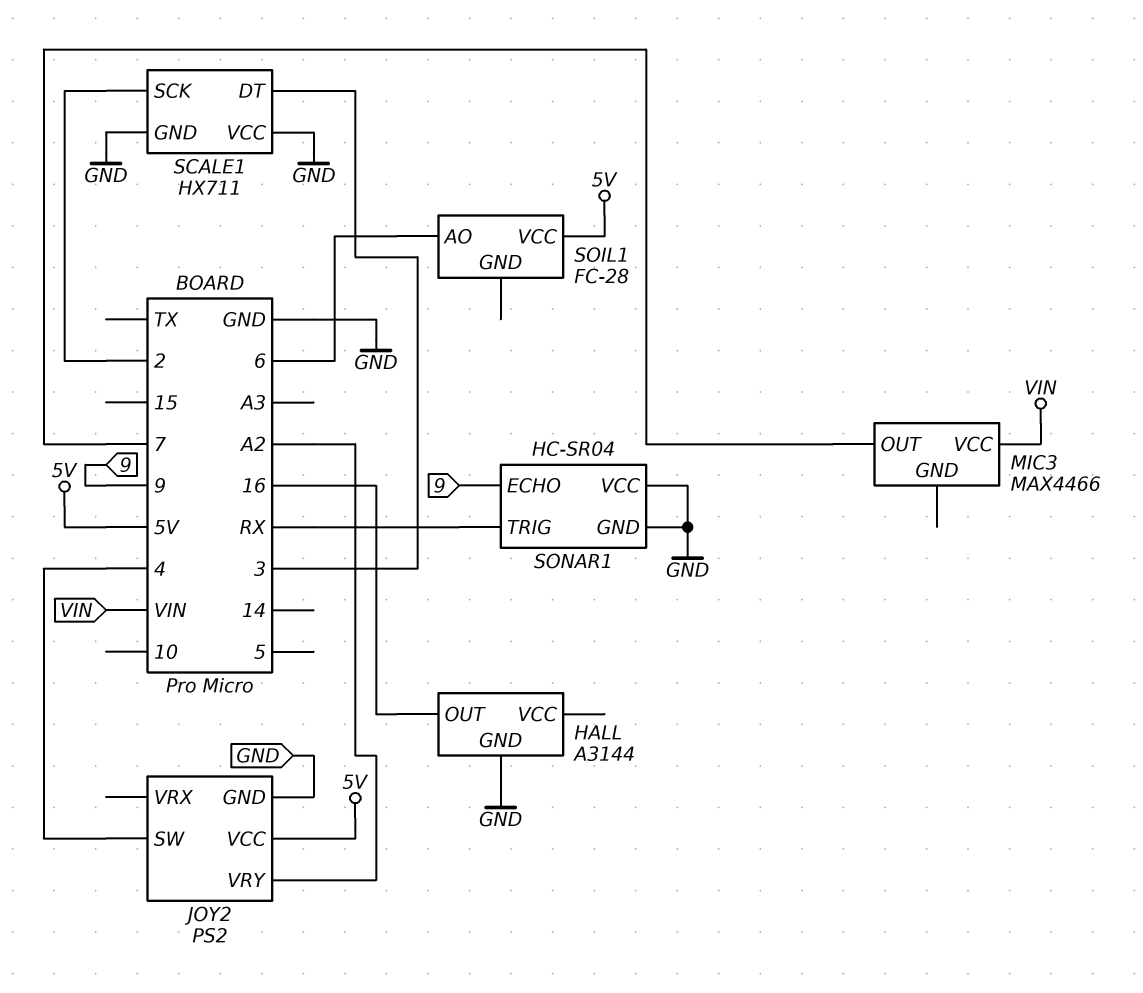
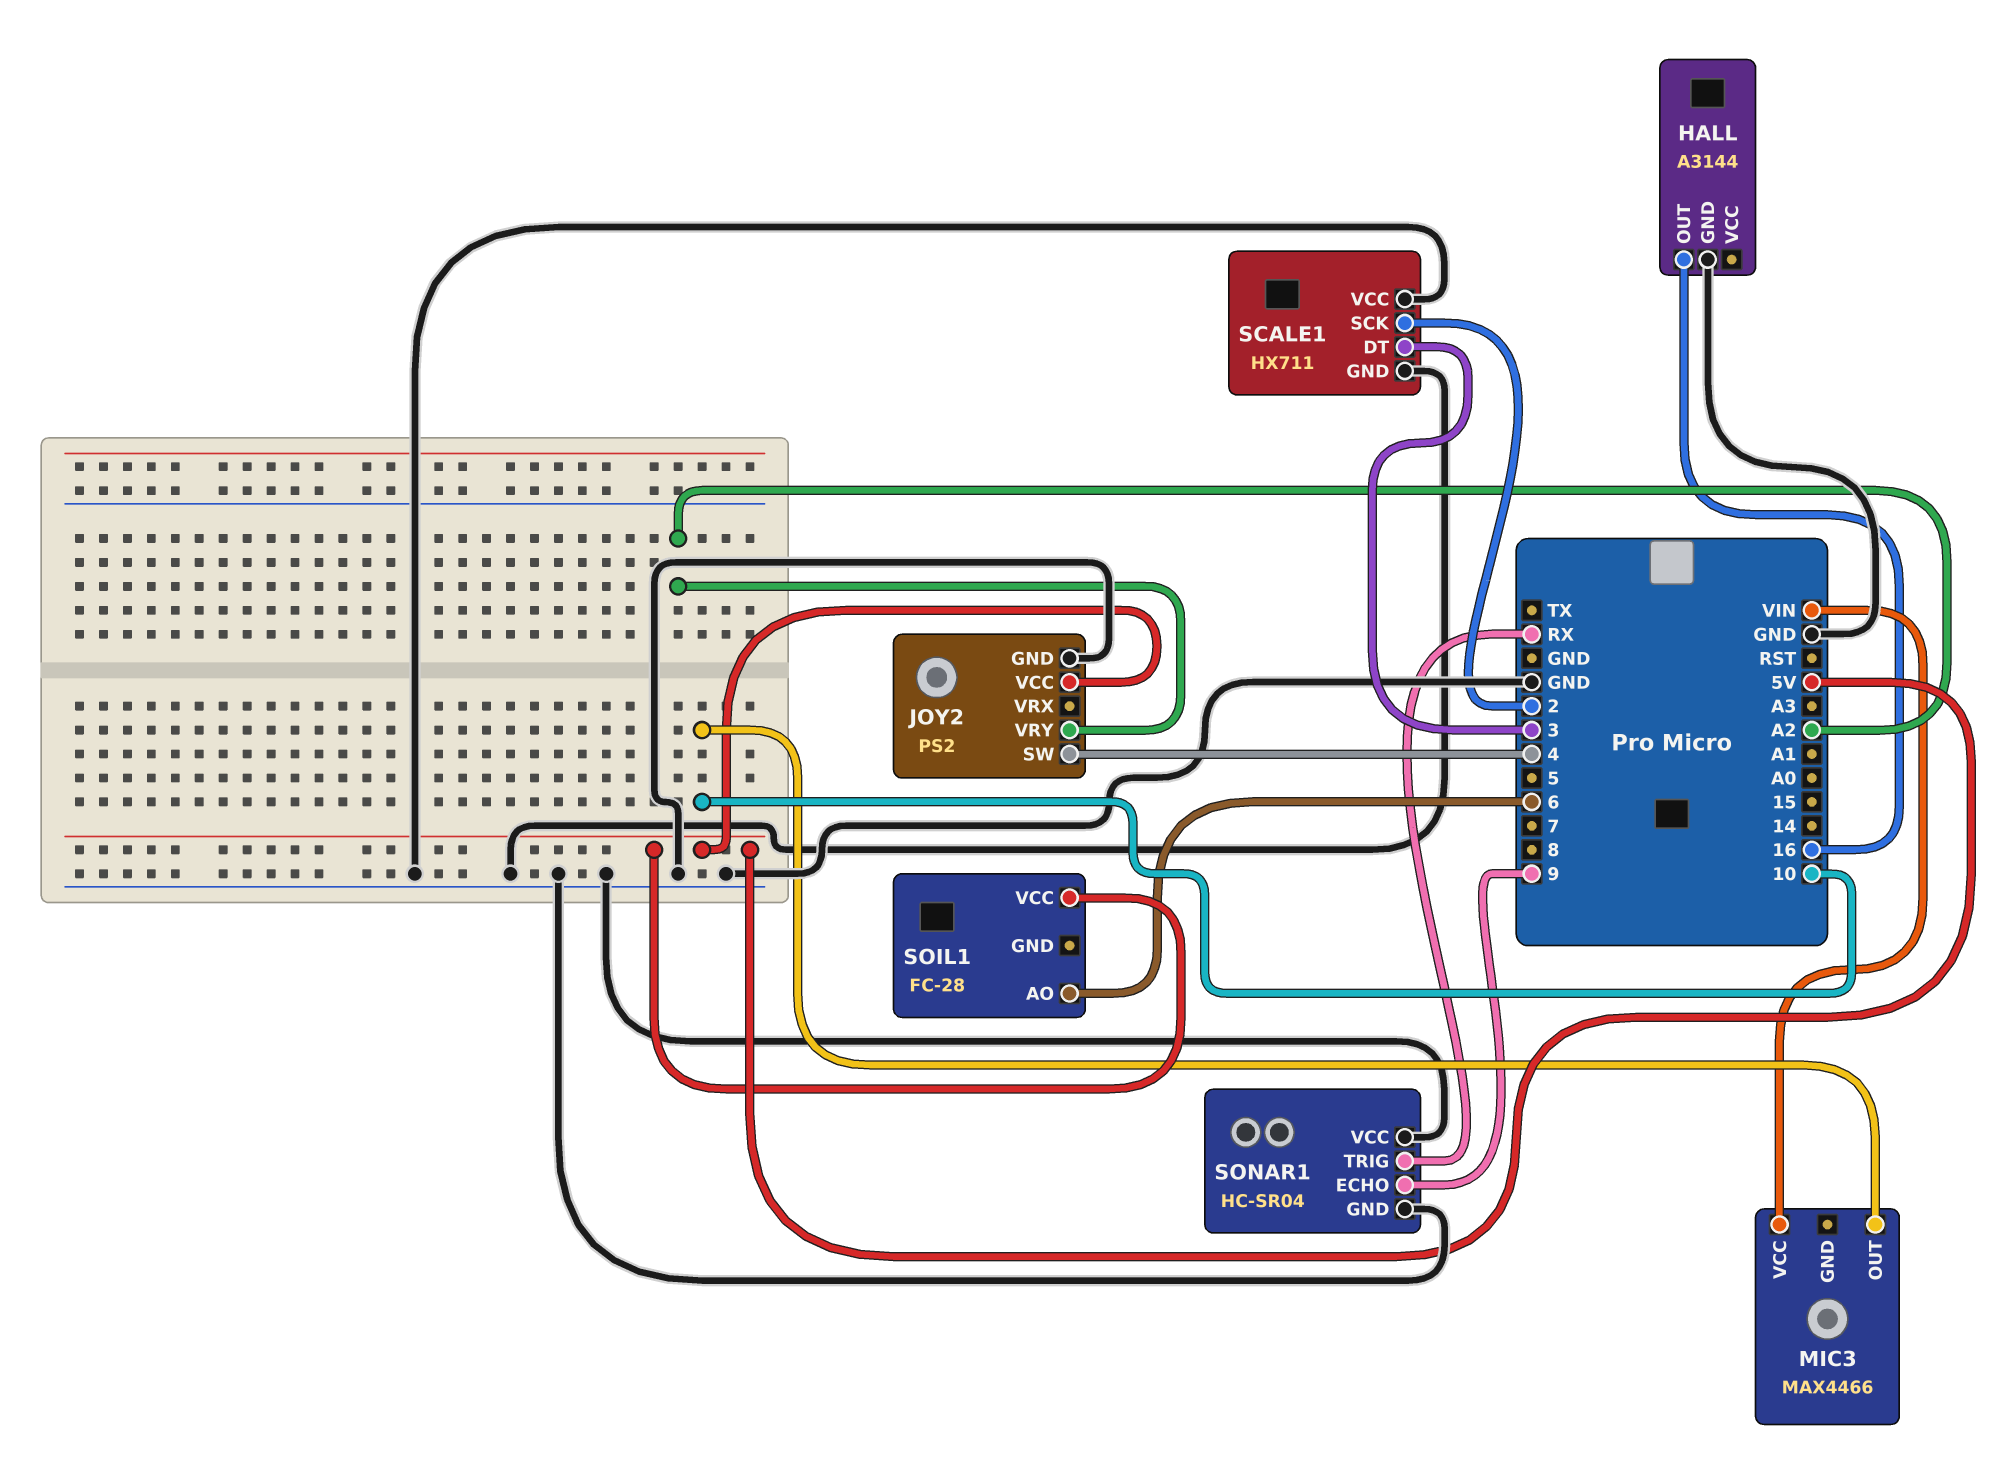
MIC3 pin OUT: 7 -> 10

